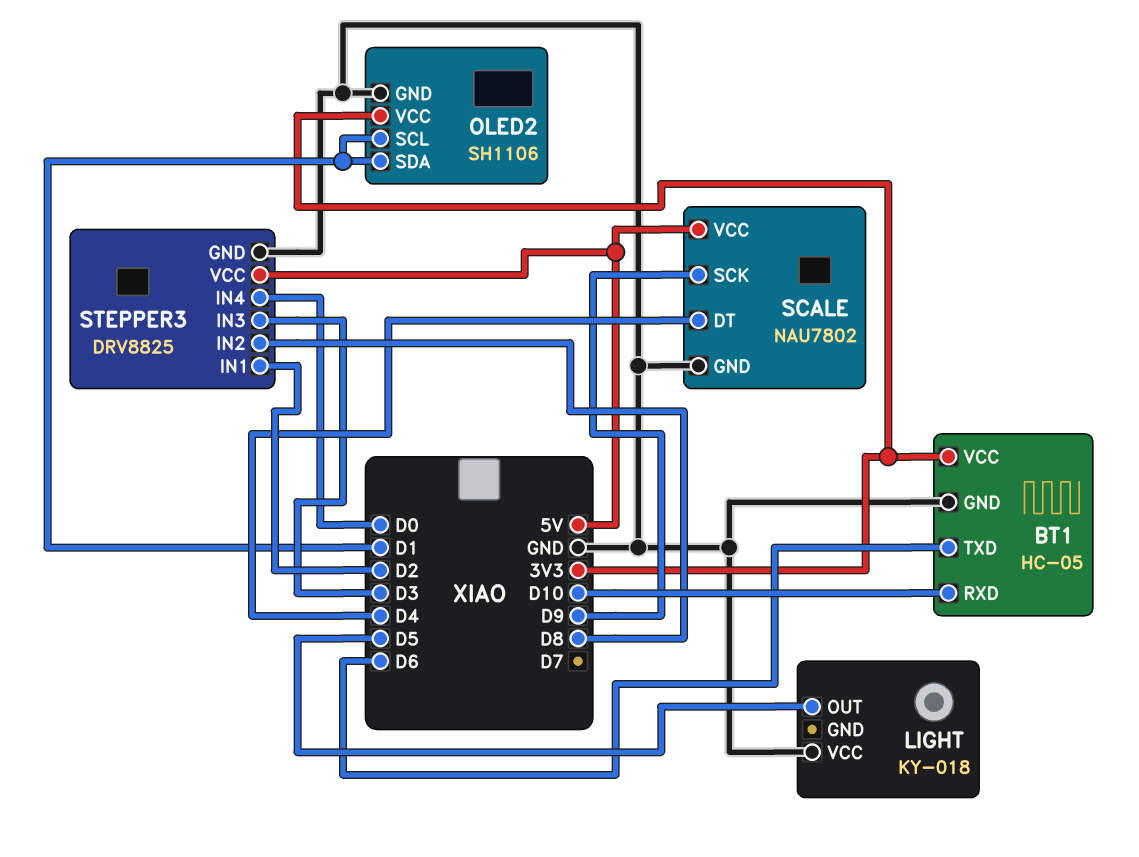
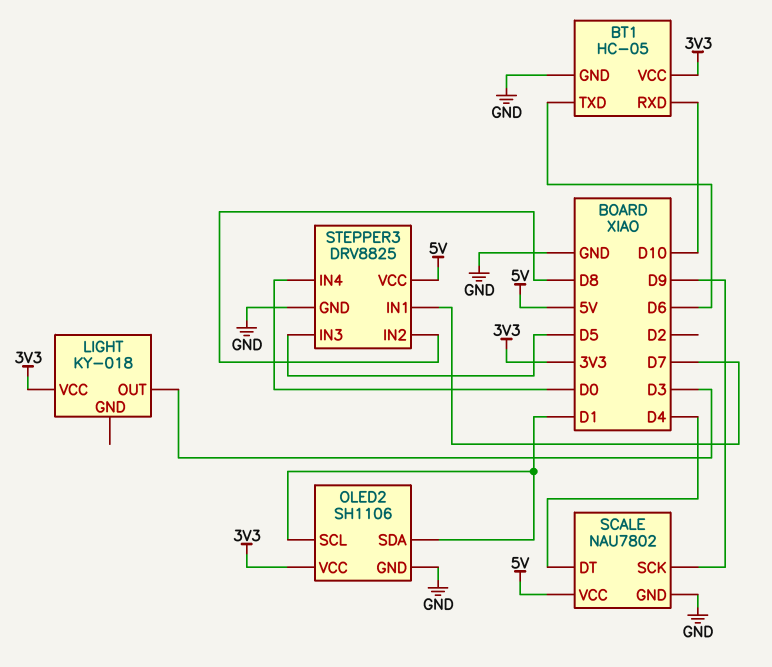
LIGHT pin OUT: D5 -> D3
LIGHT pin VCC: GND -> 3V3
STEPPER3 pin IN1: D2 -> D7
STEPPER3 pin IN3: D3 -> D5

